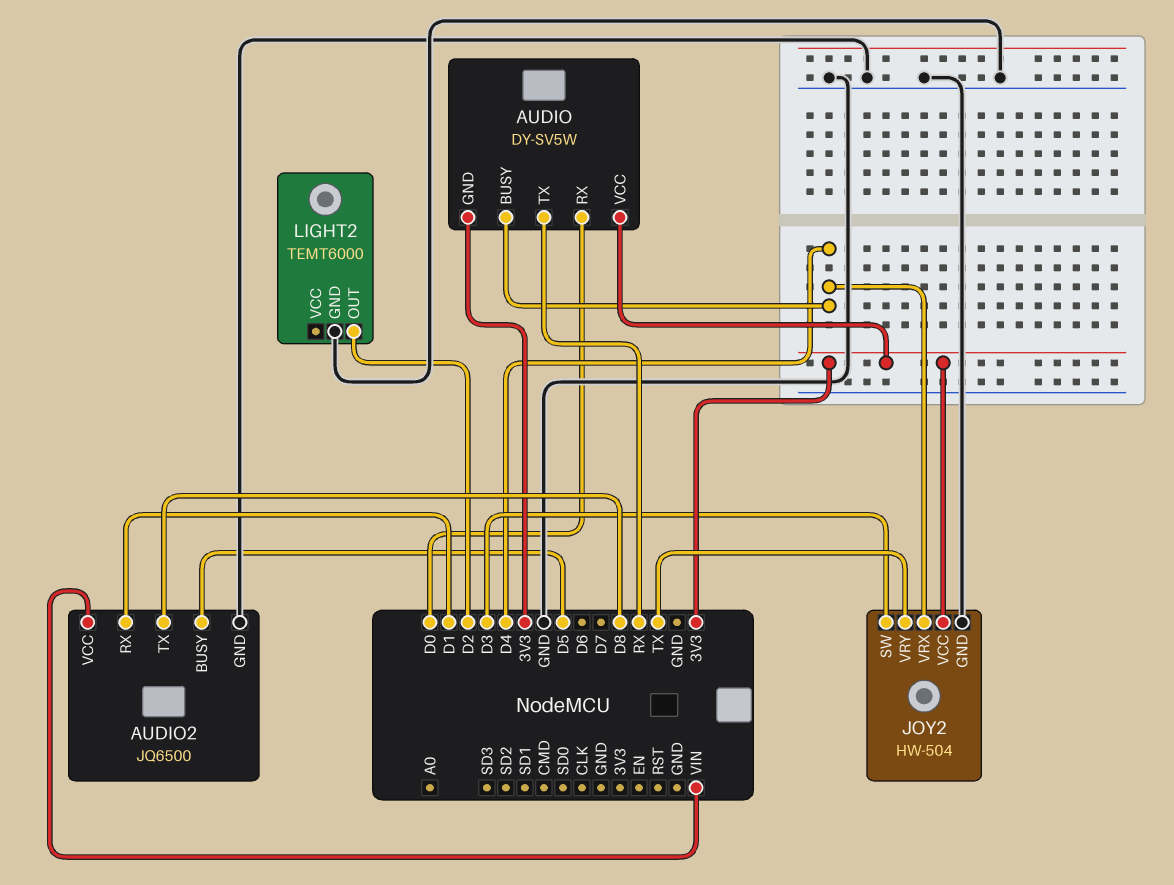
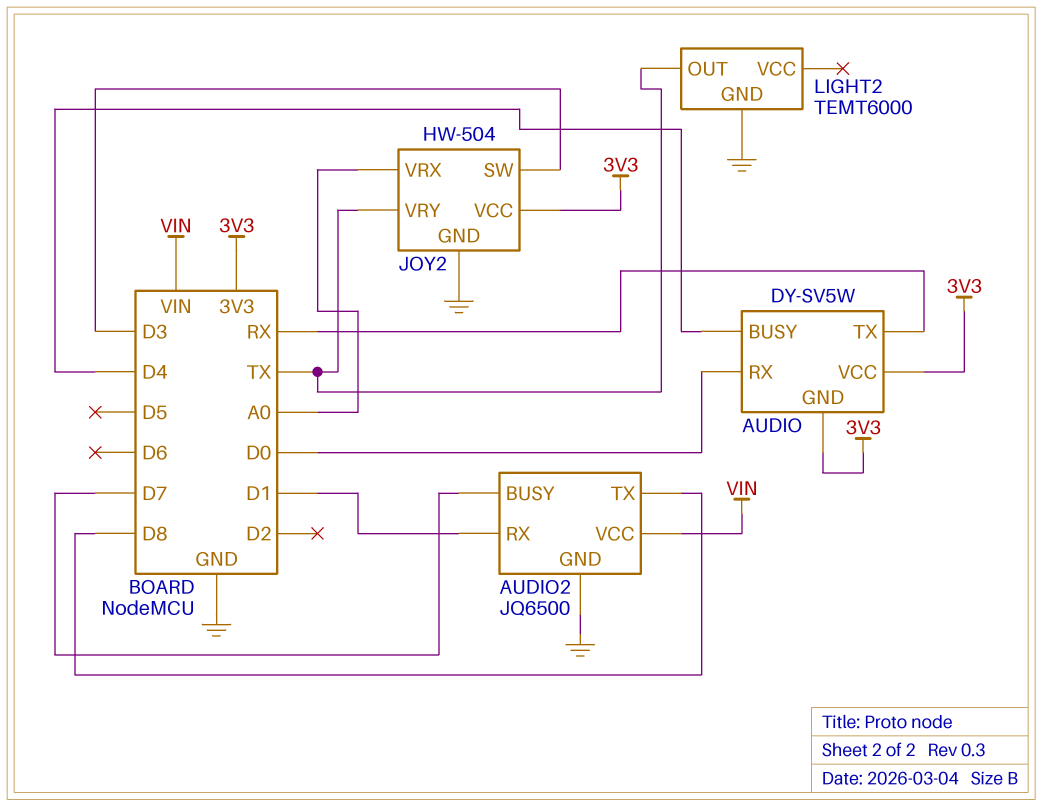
AUDIO2 pin BUSY: D5 -> D7
JOY2 pin VRX: D4 -> A0
LIGHT2 pin OUT: D2 -> TX

